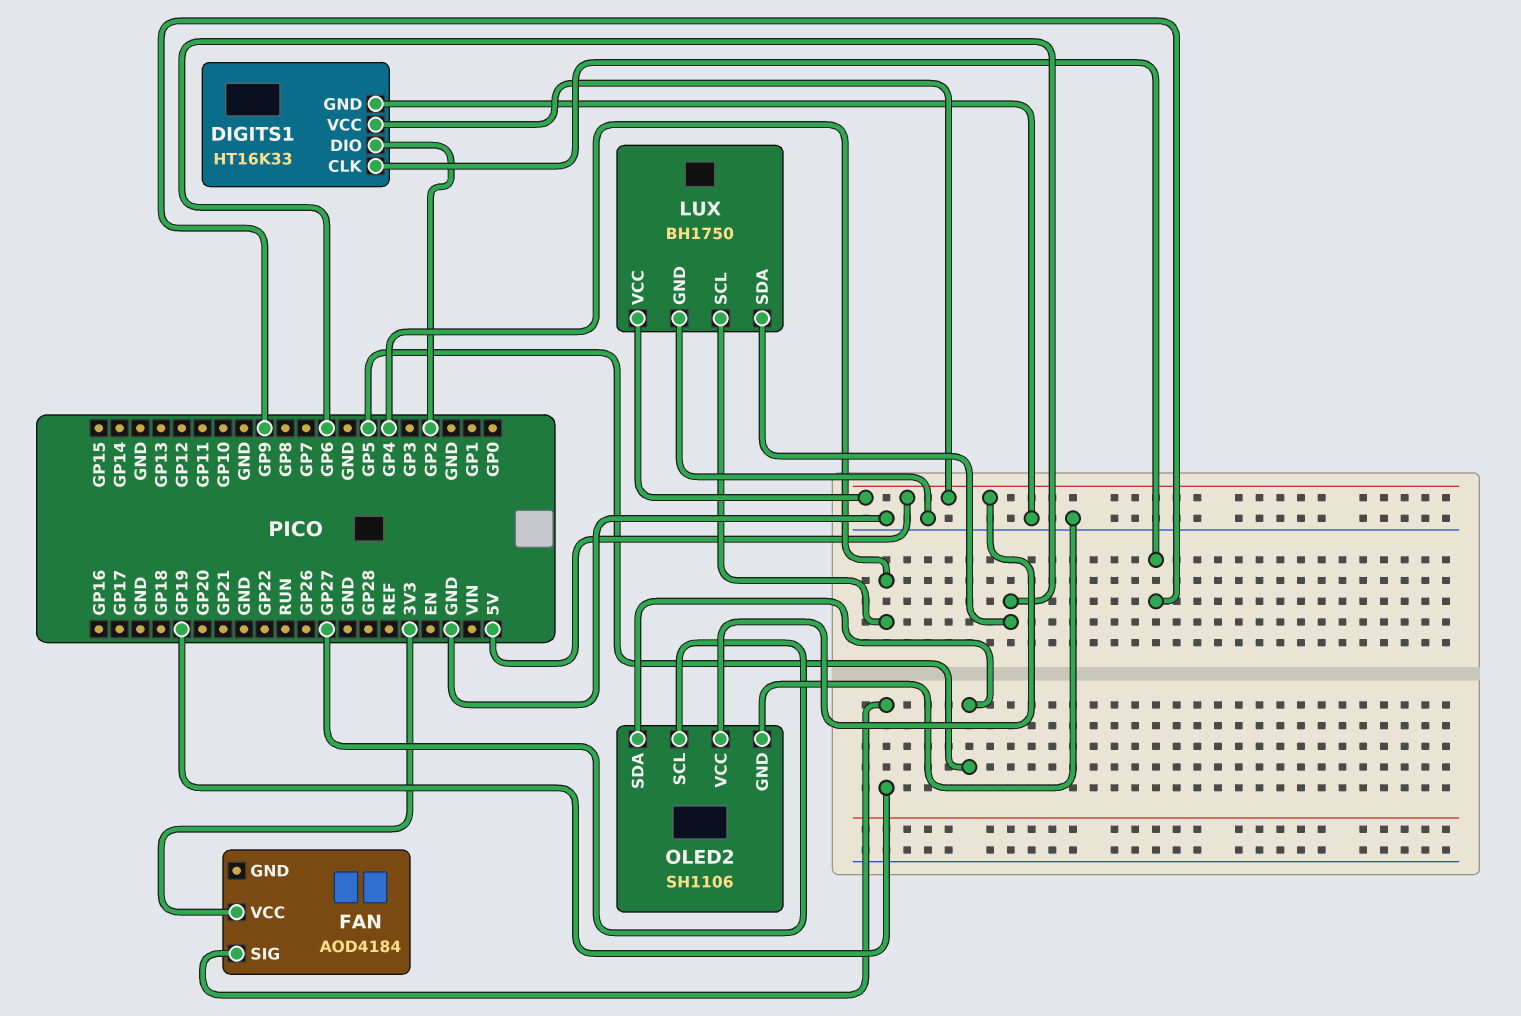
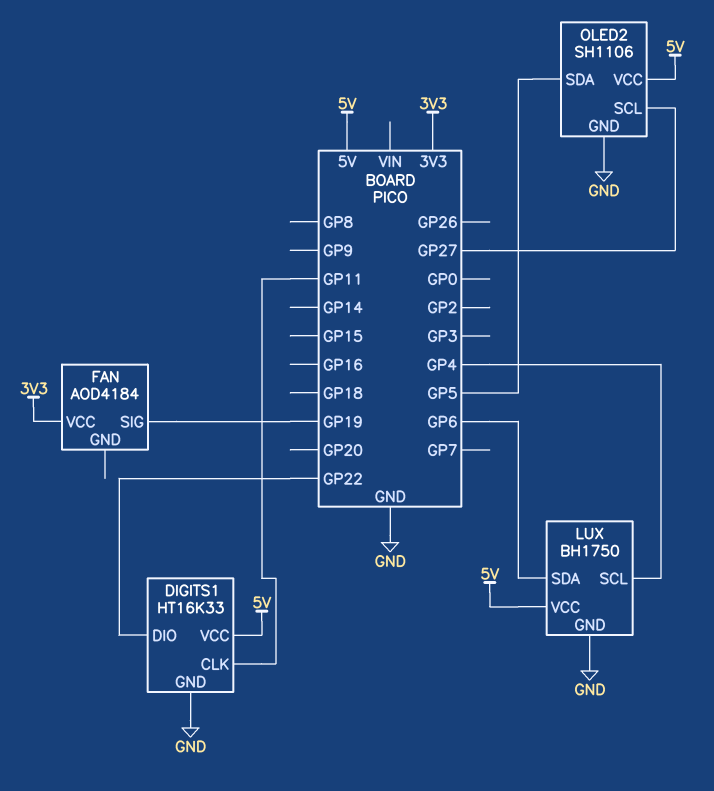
DIGITS1 pin CLK: GP9 -> GP11
DIGITS1 pin DIO: GP2 -> GP22

